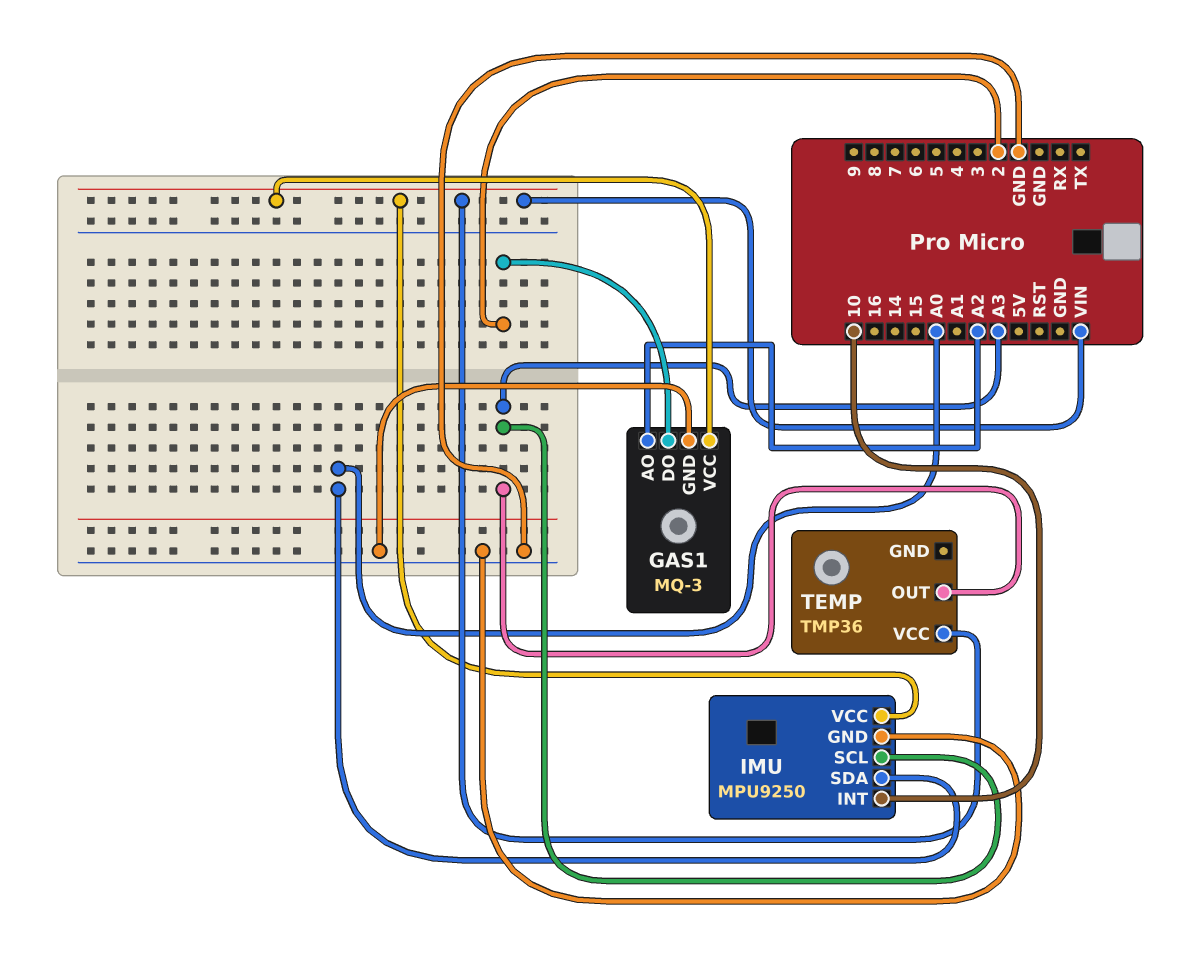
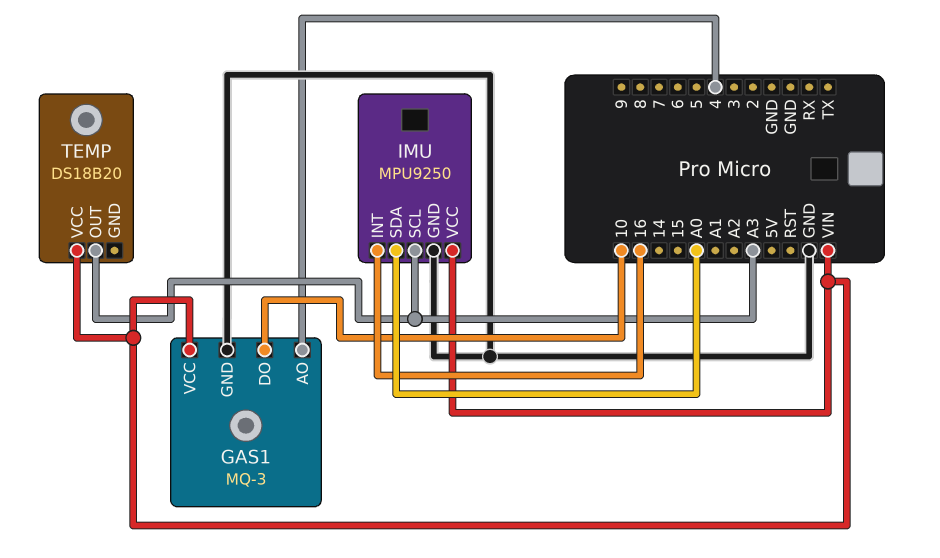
GAS1 pin AO: A2 -> 4
GAS1 pin DO: 2 -> 10
IMU pin INT: 10 -> 16
TEMP: TMP36 -> DS18B20

